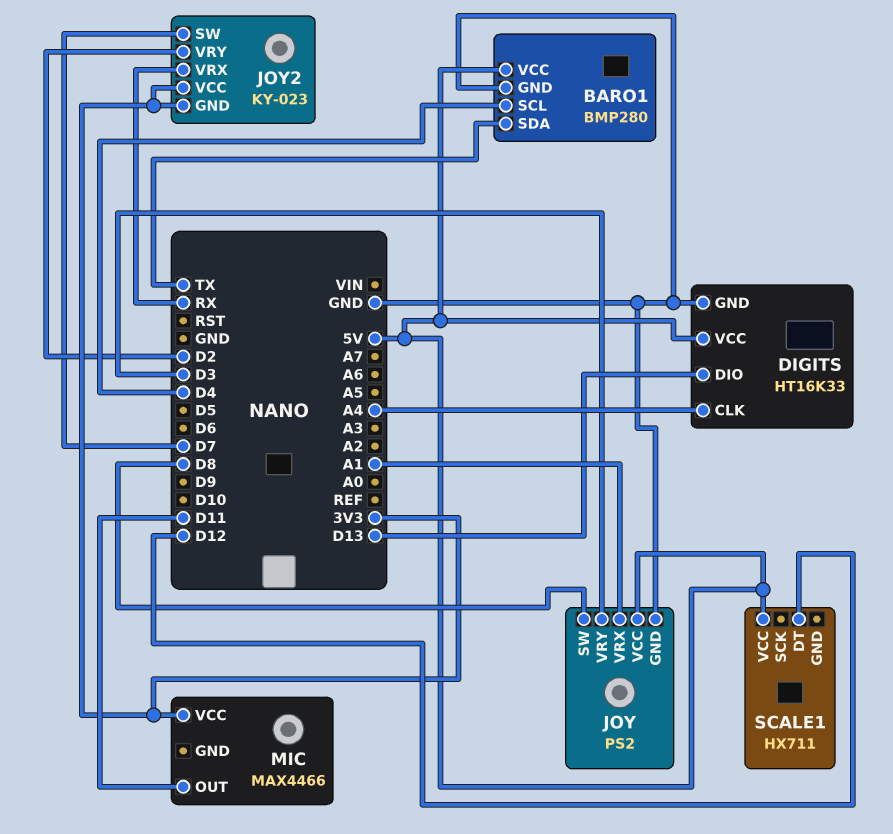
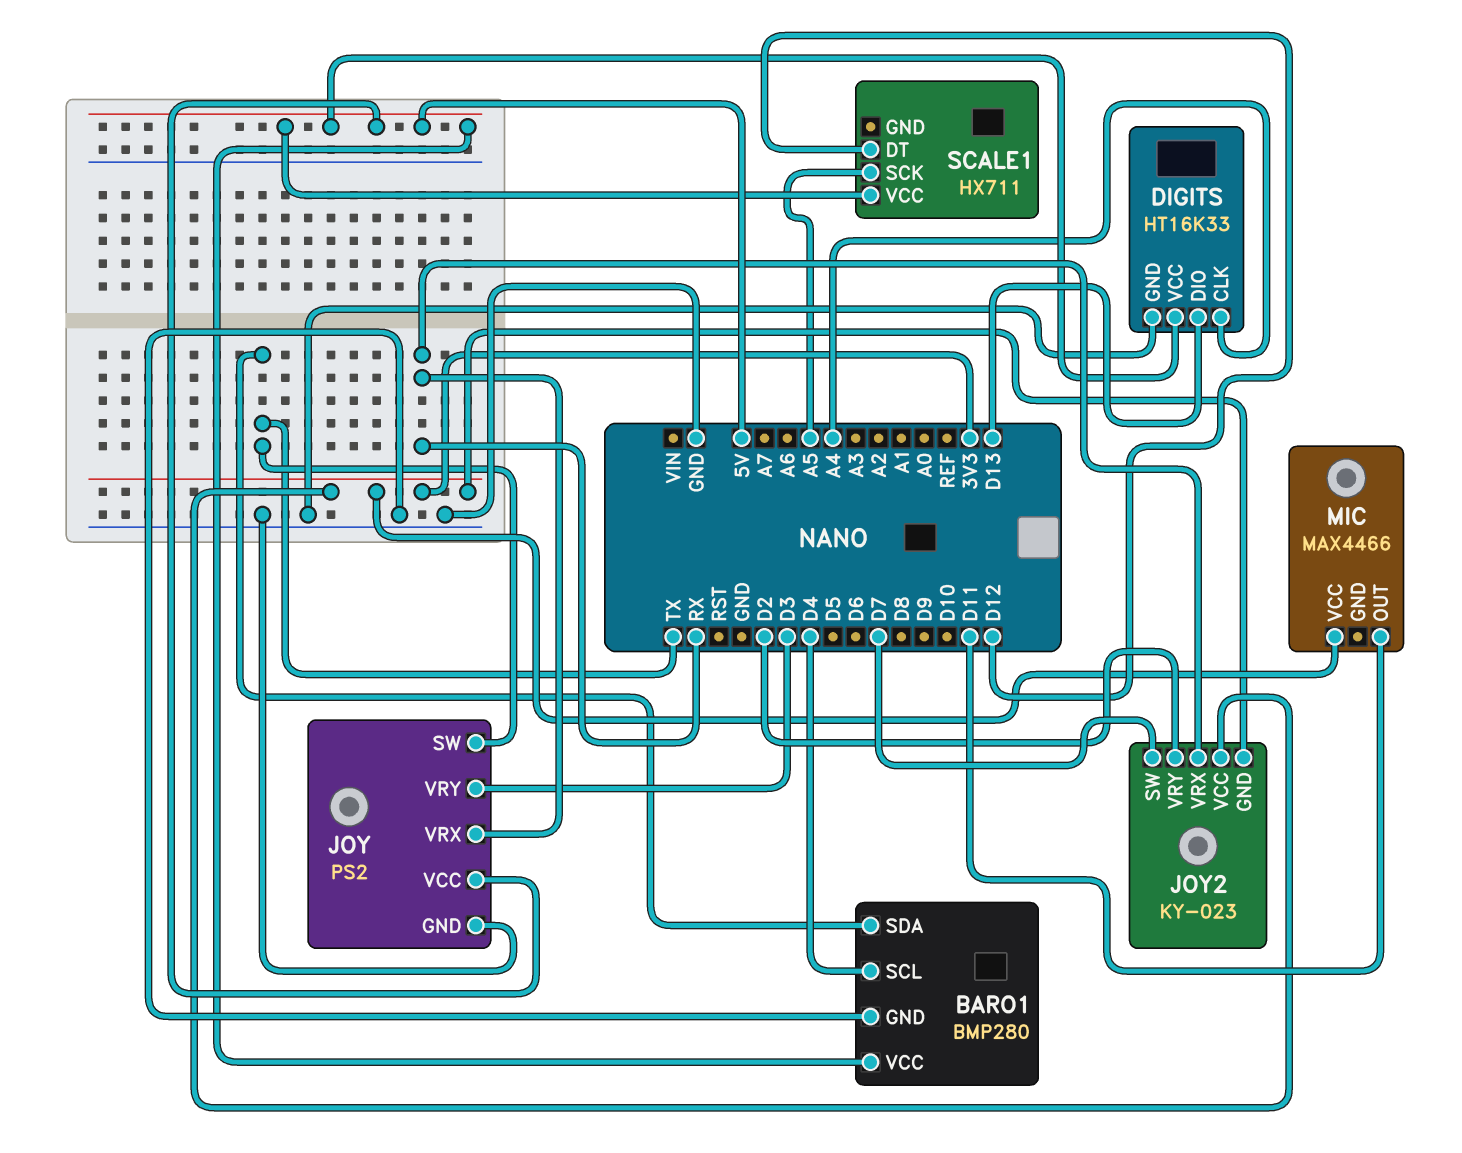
JOY pin SW: D8 -> TX
JOY pin VRX: A1 -> RX
SCALE1 pin SCK: none -> A5

